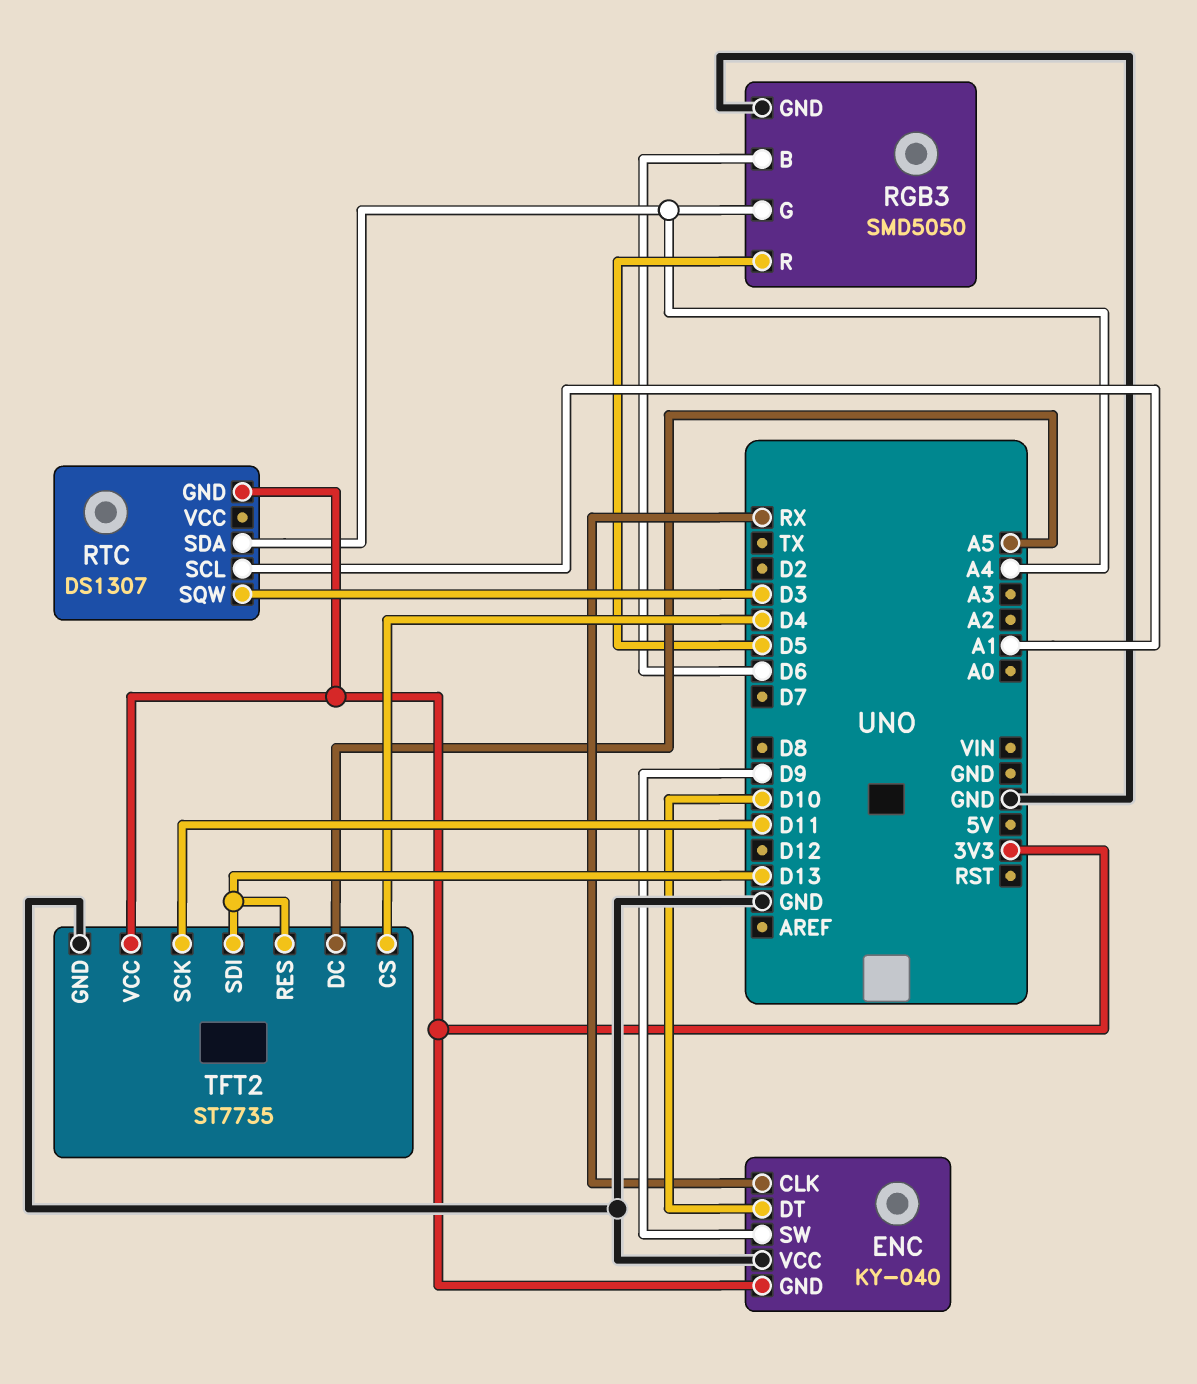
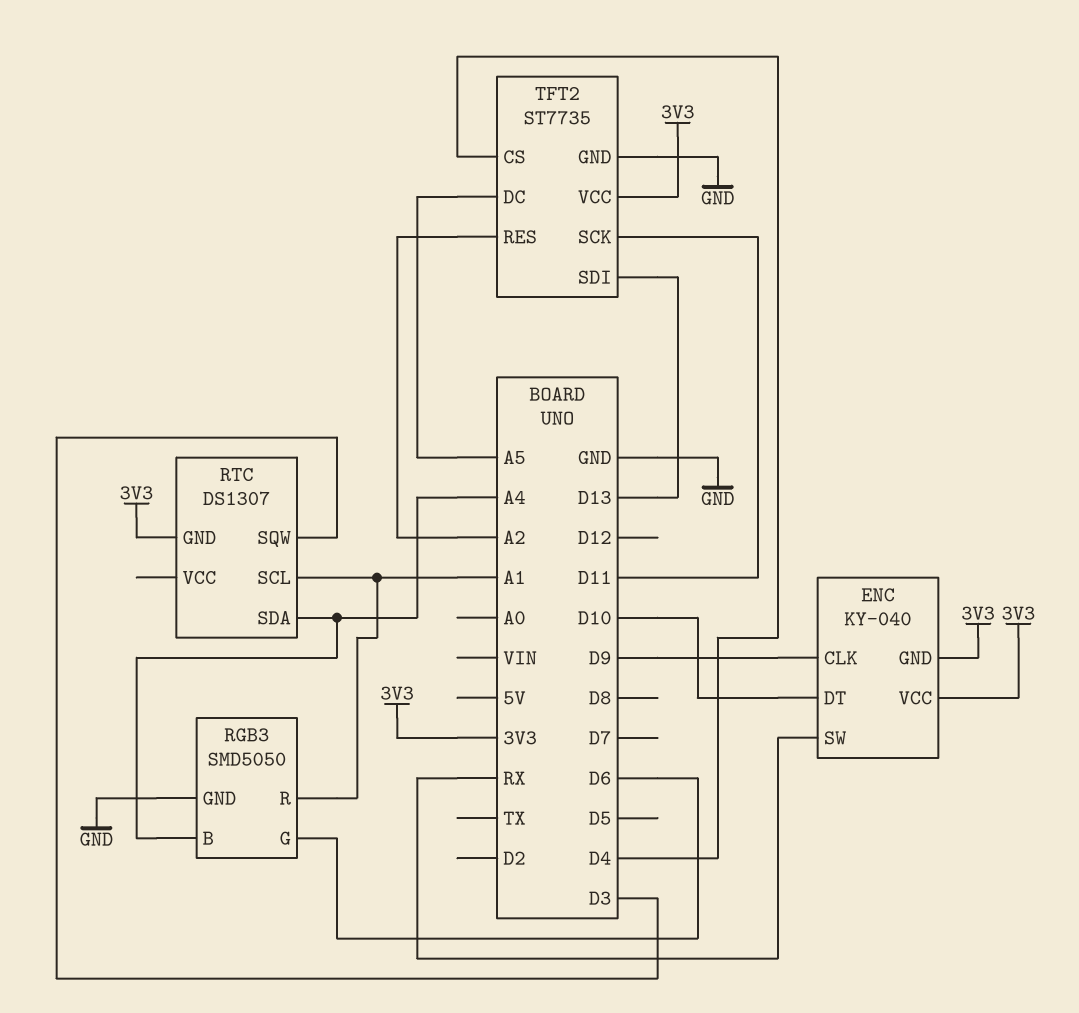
ENC pin CLK: RX -> D9
ENC pin SW: D9 -> RX
ENC pin VCC: GND -> 3V3
RGB3 pin B: D6 -> A4
RGB3 pin G: A4 -> D6
RGB3 pin R: D5 -> A1
TFT2 pin RES: D13 -> A2

